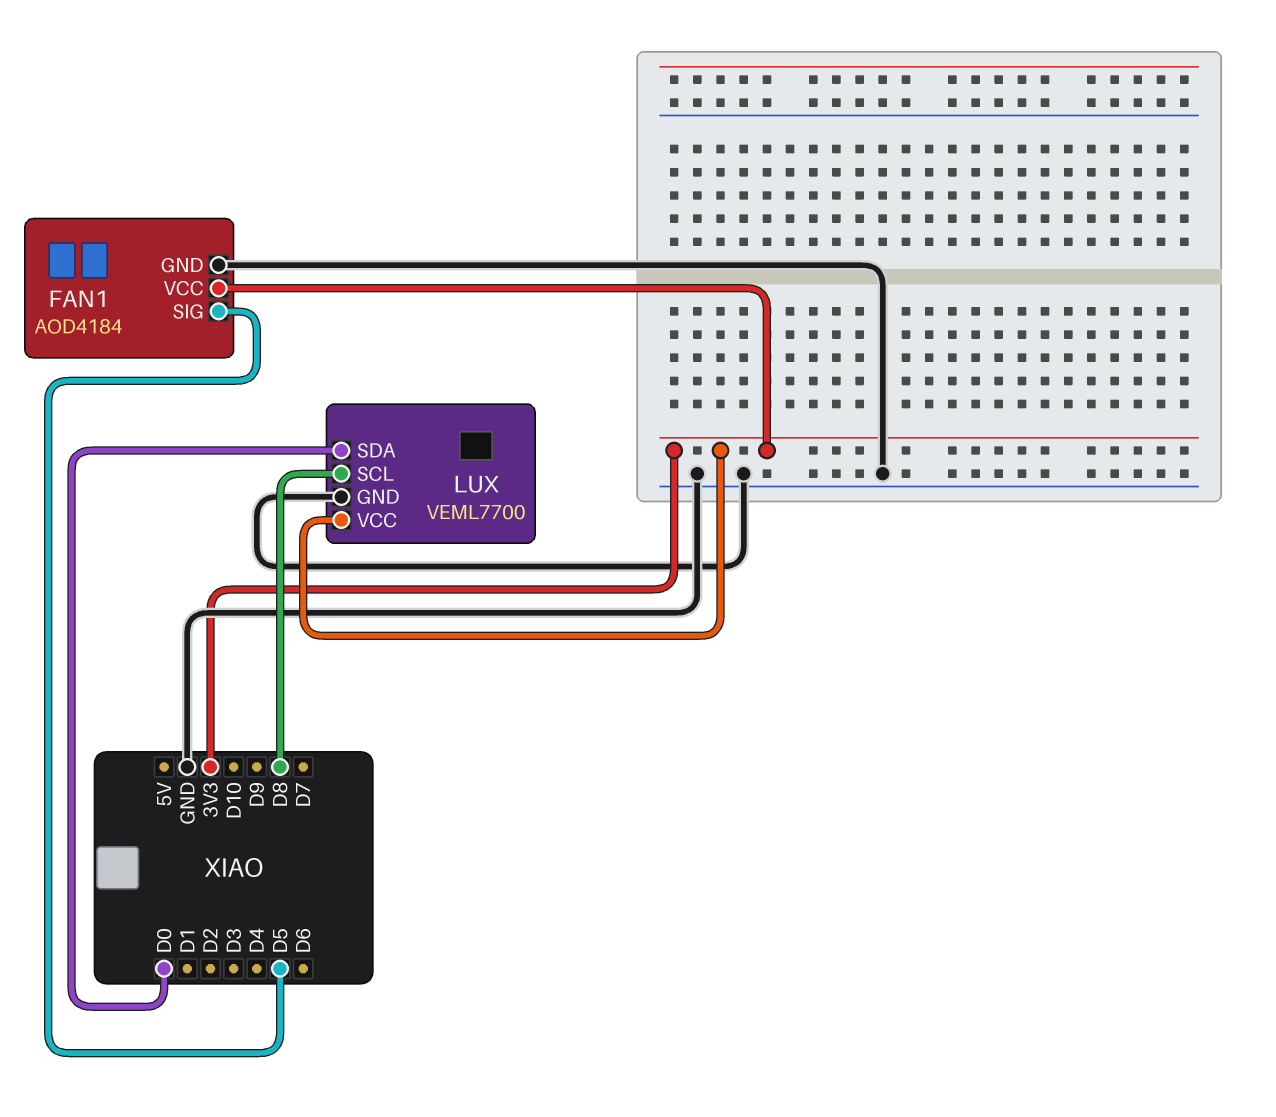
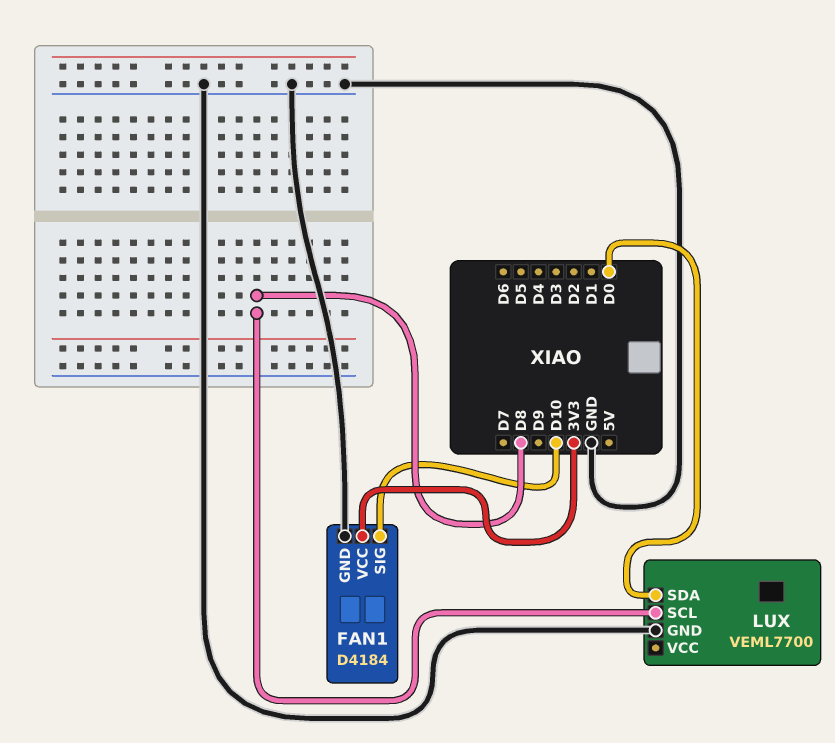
FAN1: AOD4184 -> D4184
FAN1 pin SIG: D5 -> D10
LUX pin VCC: 3V3 -> none

